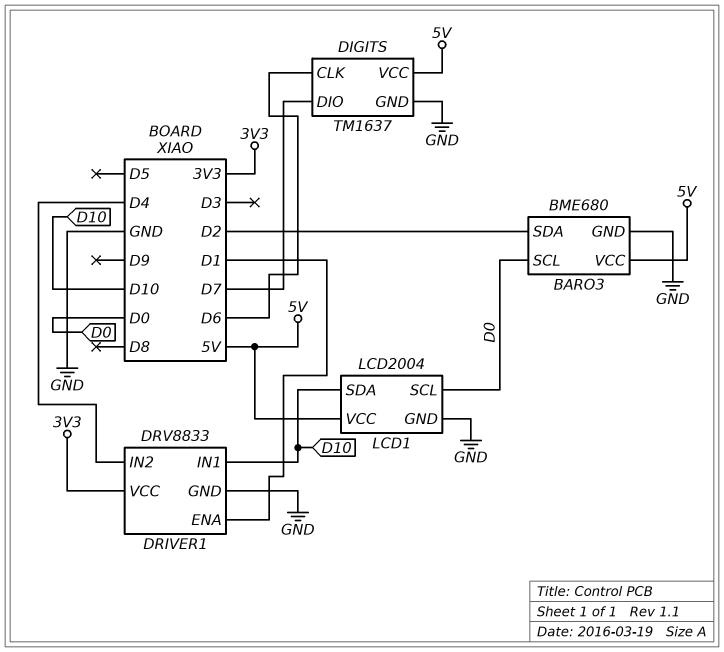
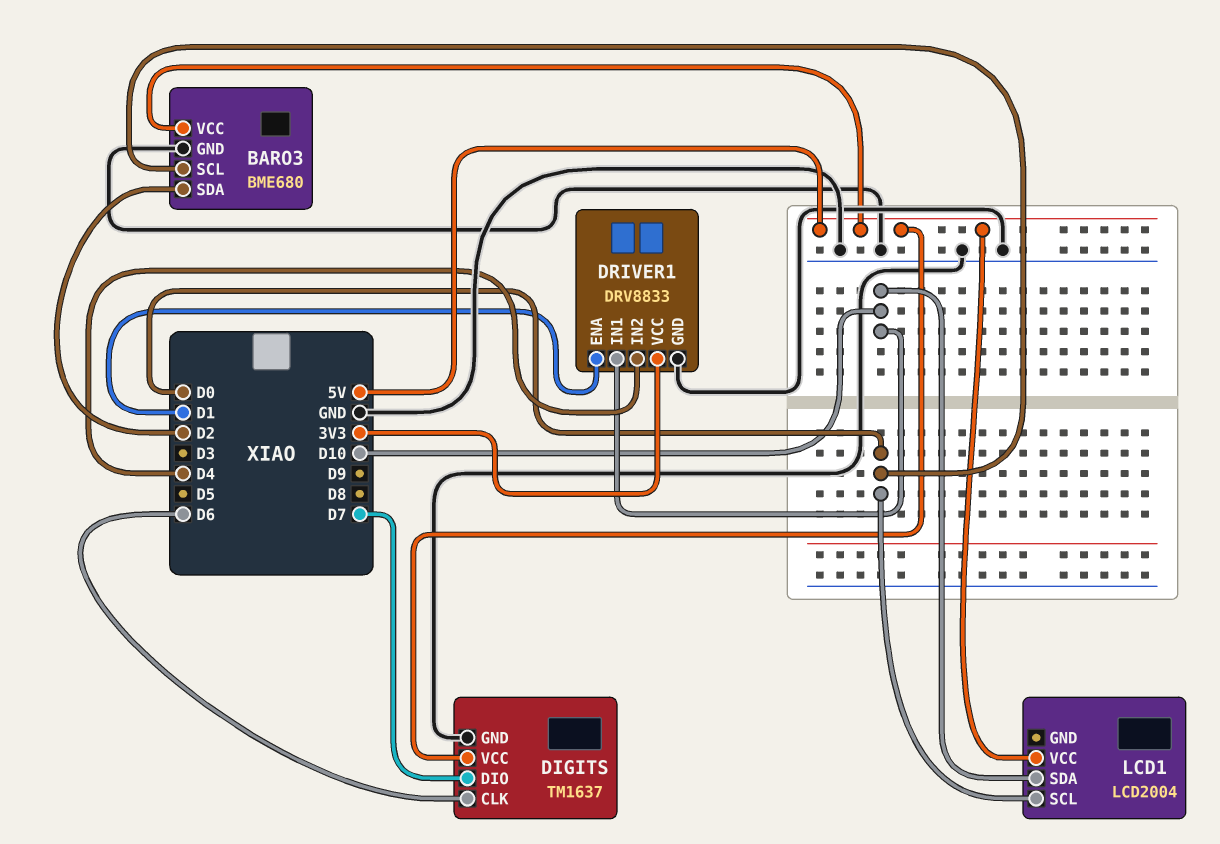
LCD1 pin GND: GND -> none

